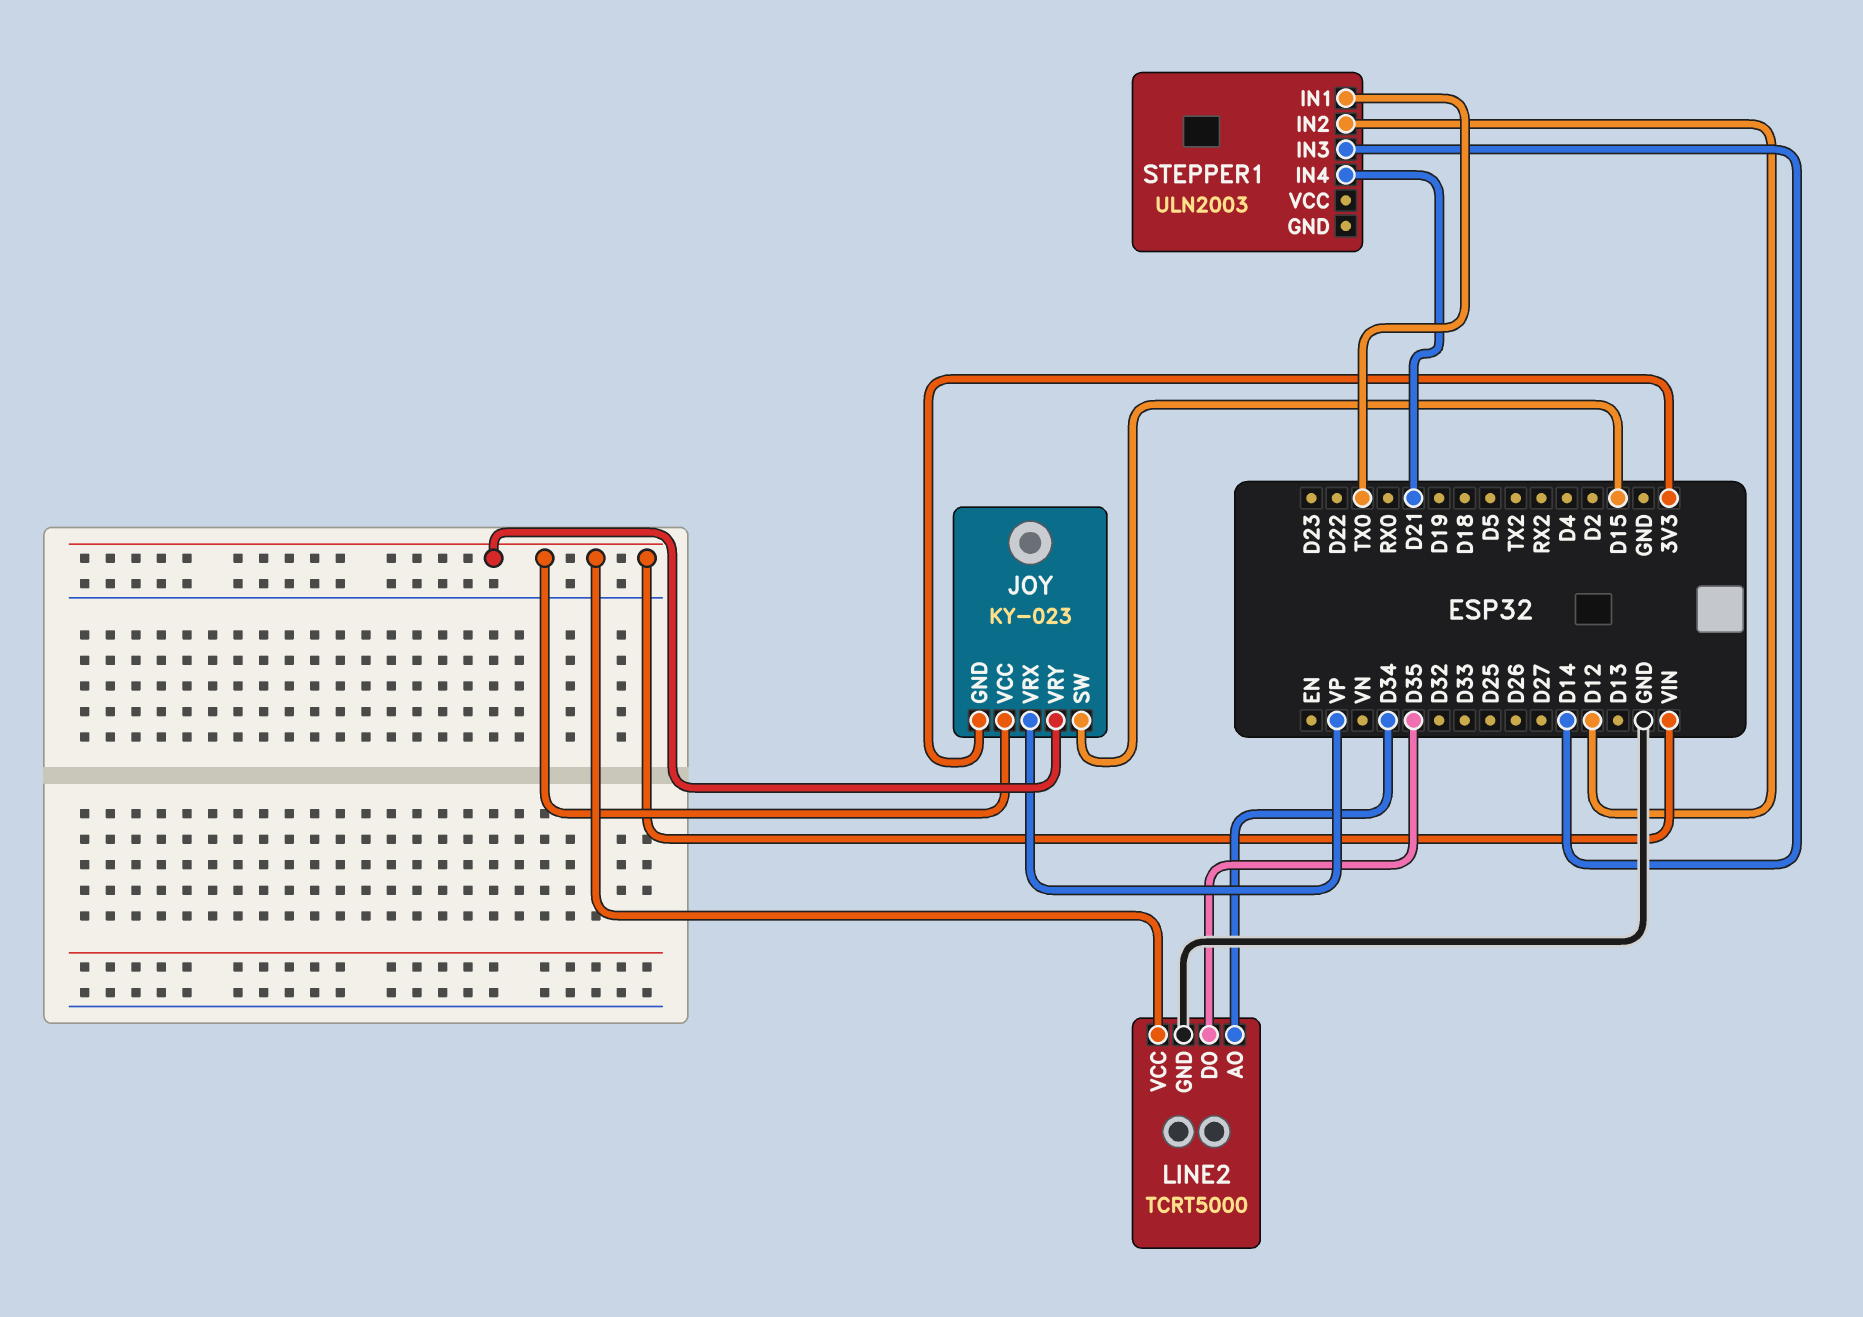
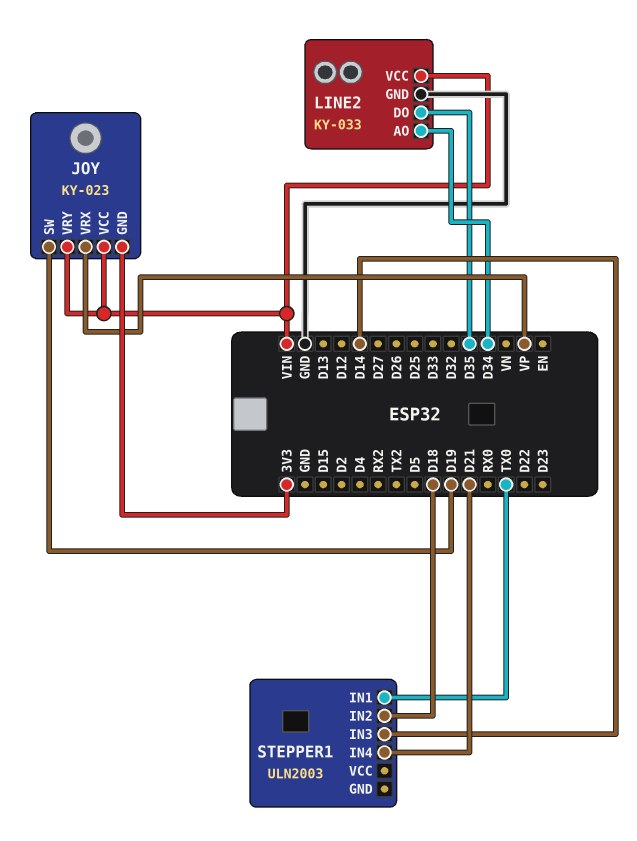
JOY pin SW: D15 -> D19
LINE2: TCRT5000 -> KY-033
STEPPER1 pin IN2: D12 -> D18

